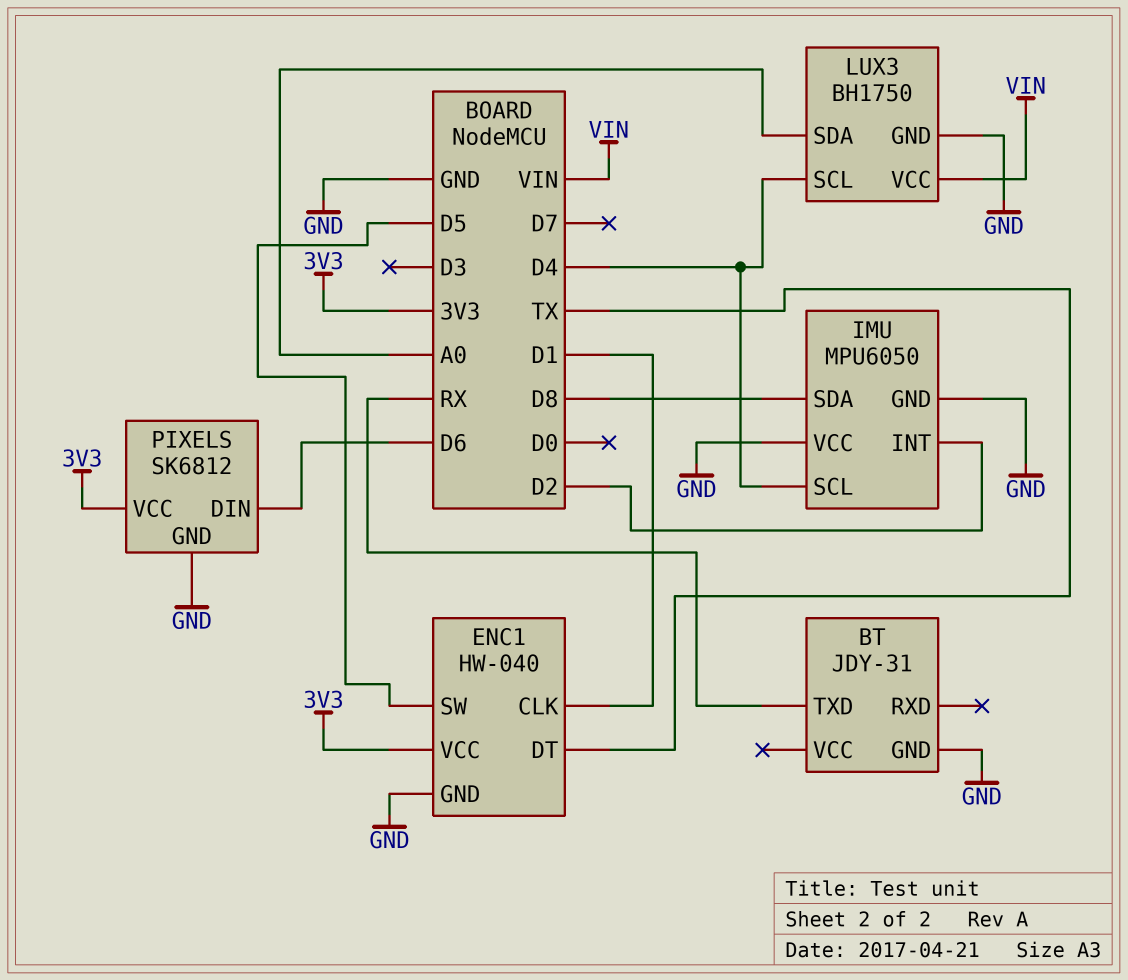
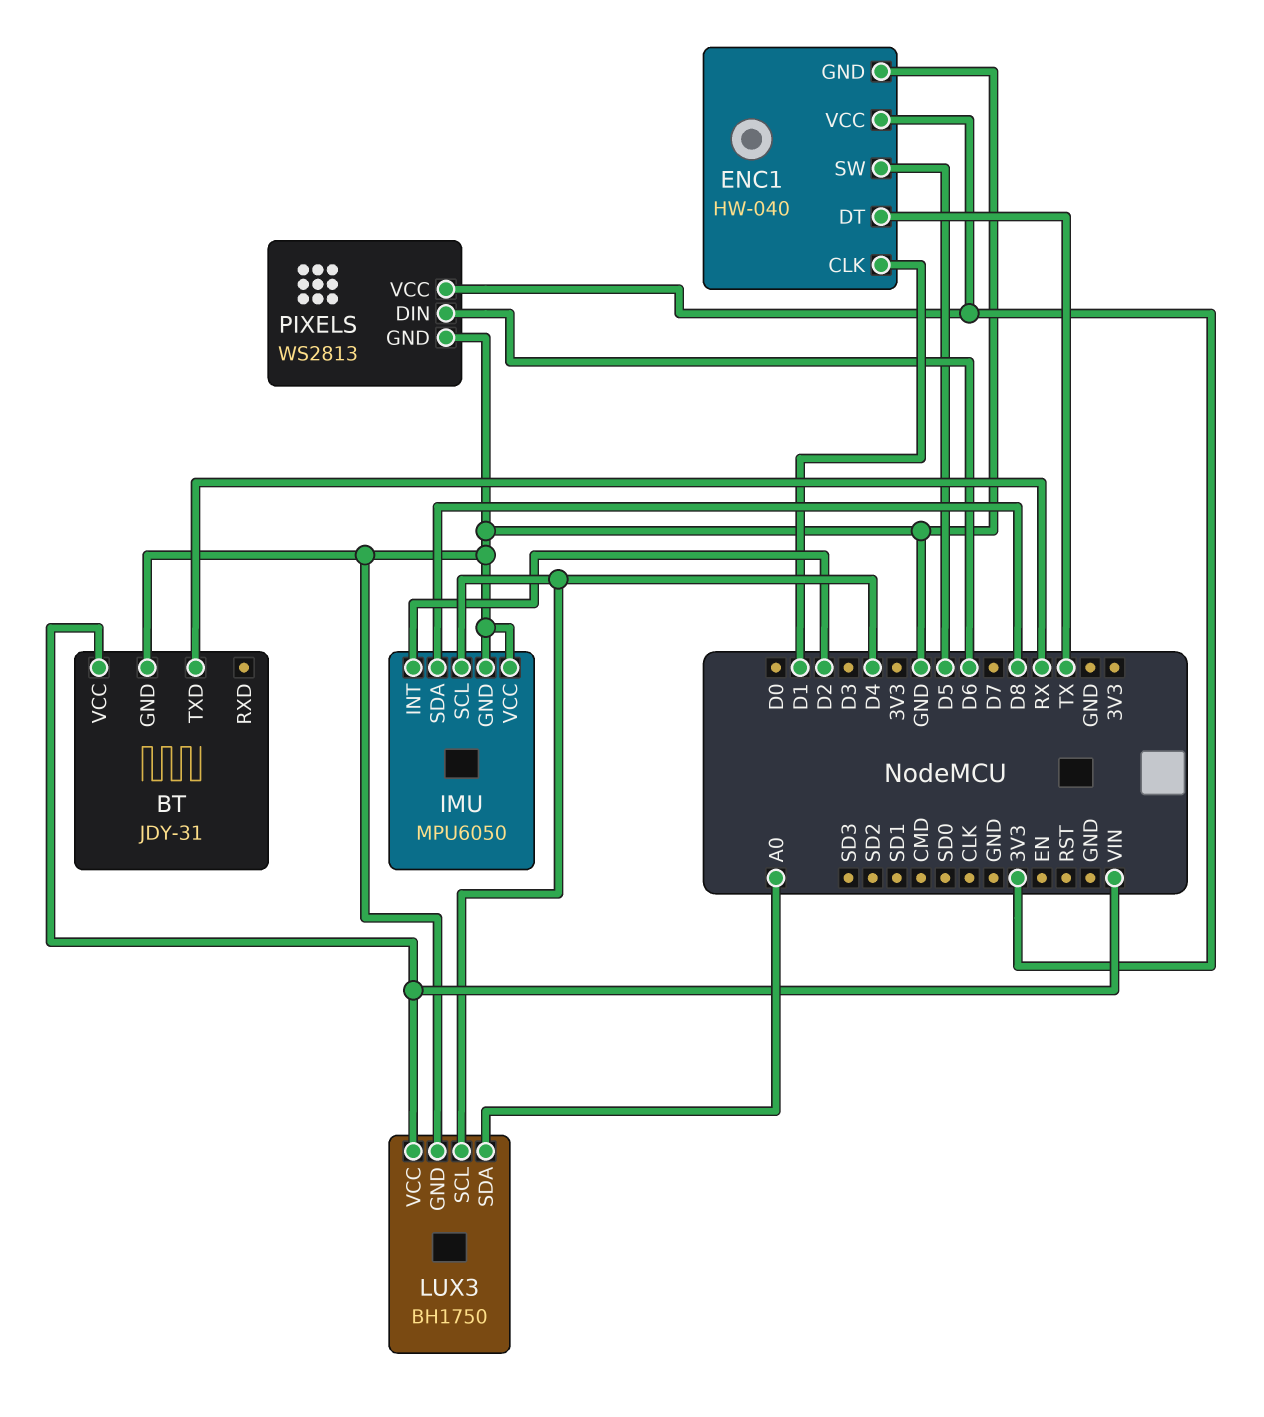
BT pin VCC: none -> VIN
PIXELS: SK6812 -> WS2813

